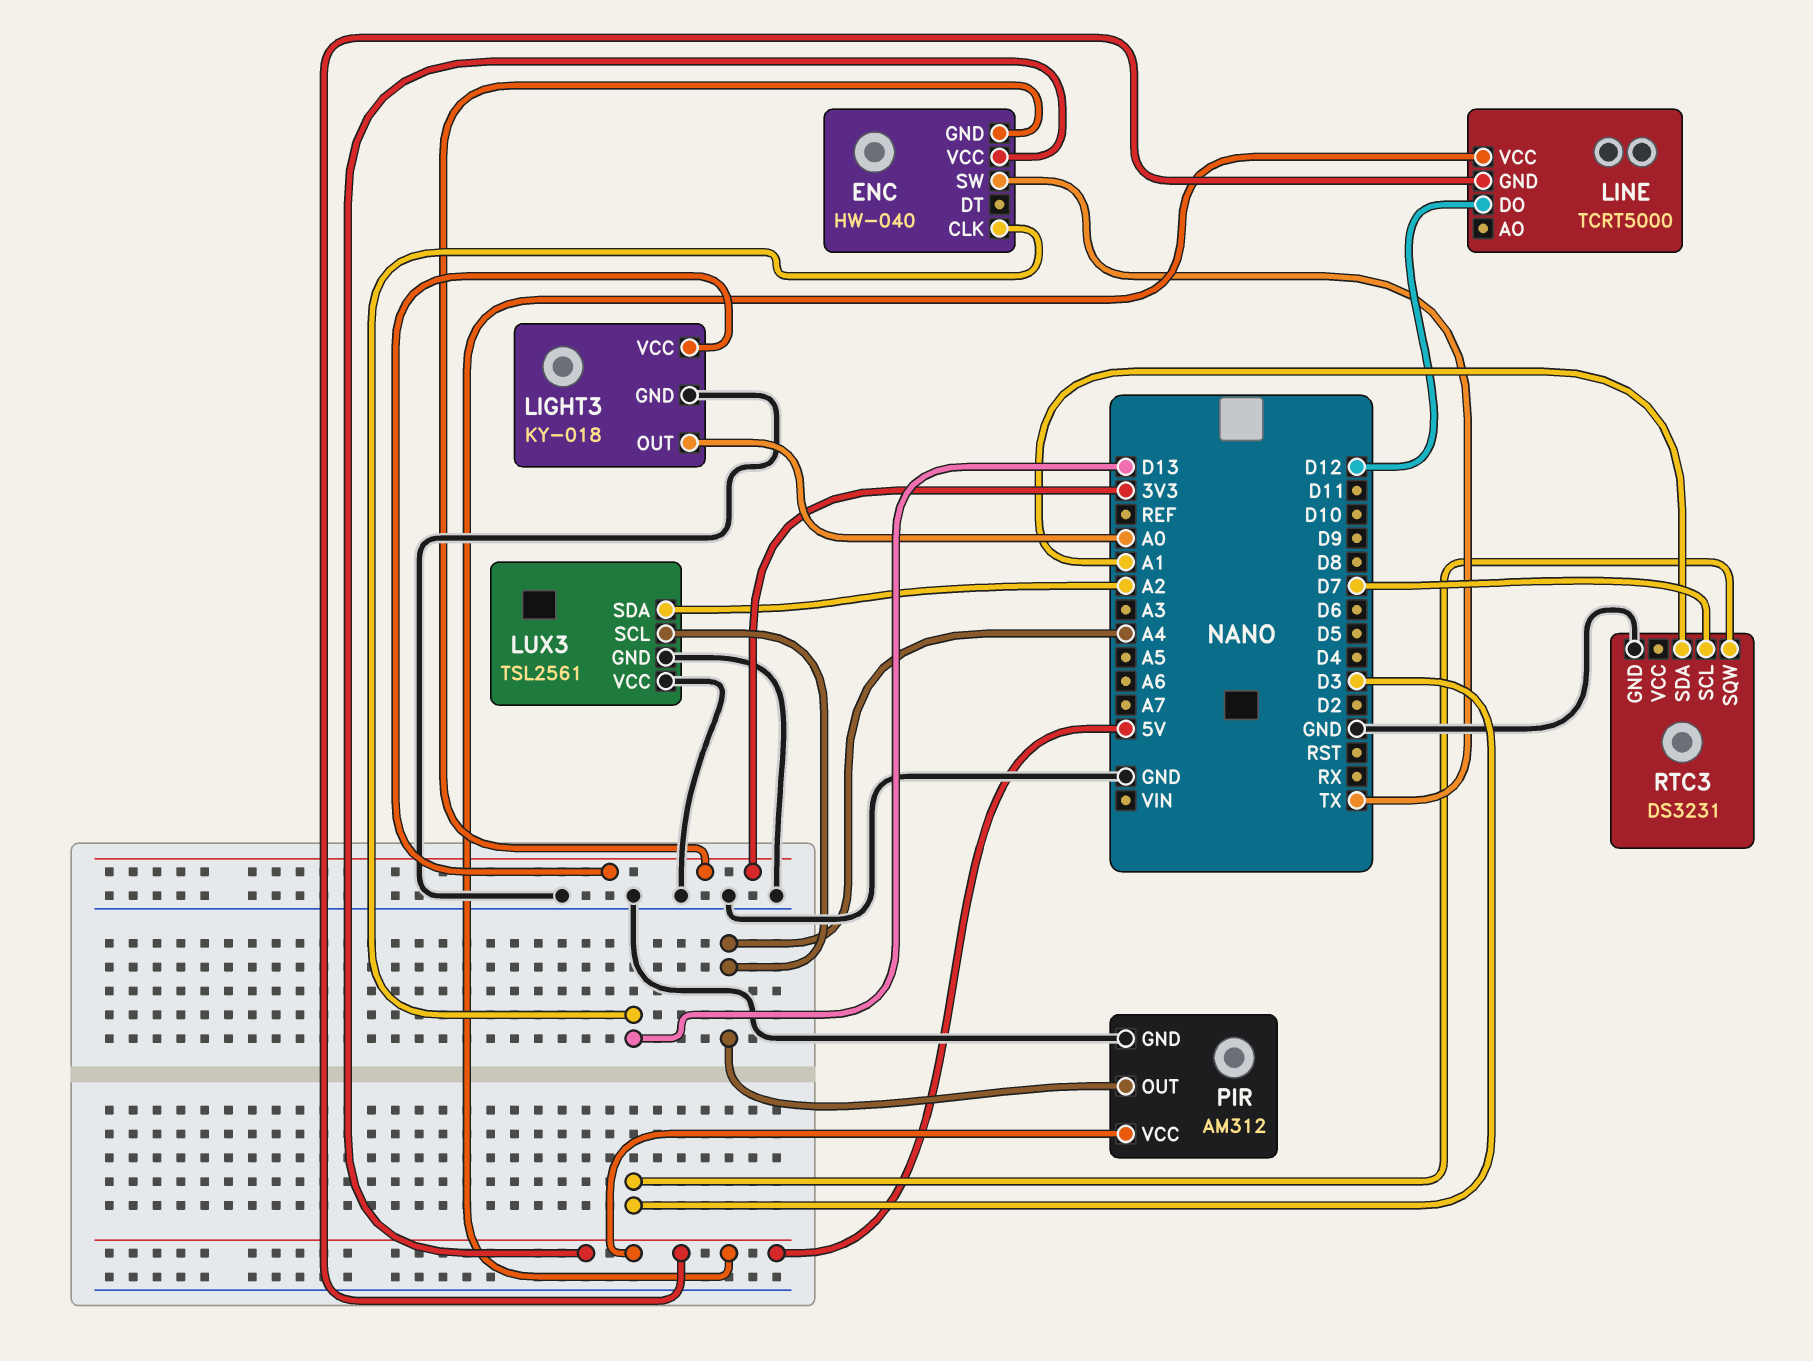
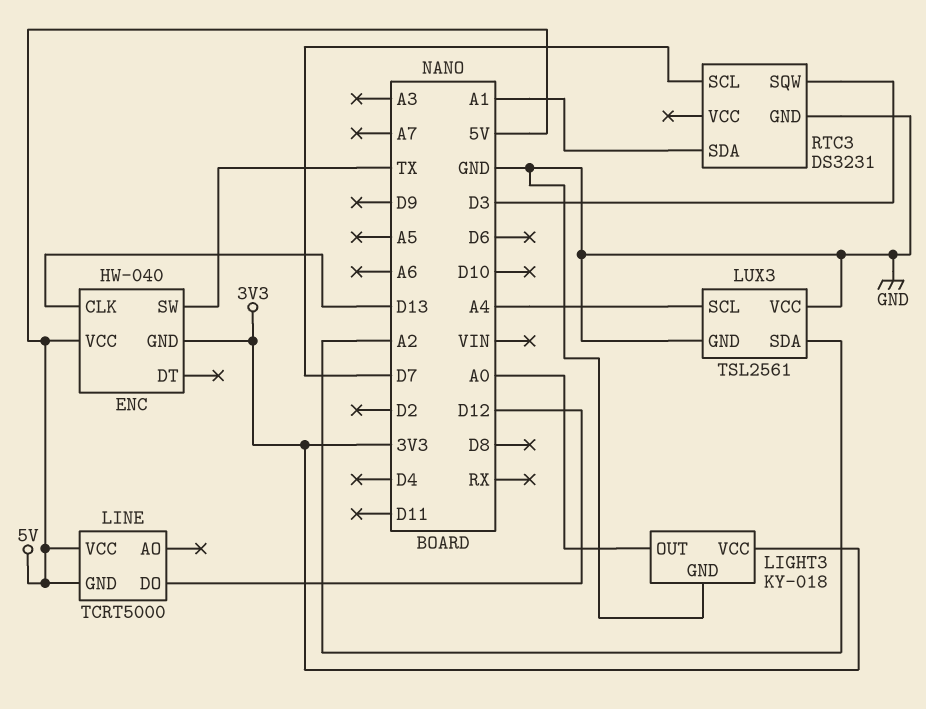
PIR: AM312 -> none
PIR pin GND: GND -> none
PIR pin OUT: A4 -> none
PIR pin VCC: 5V -> none

